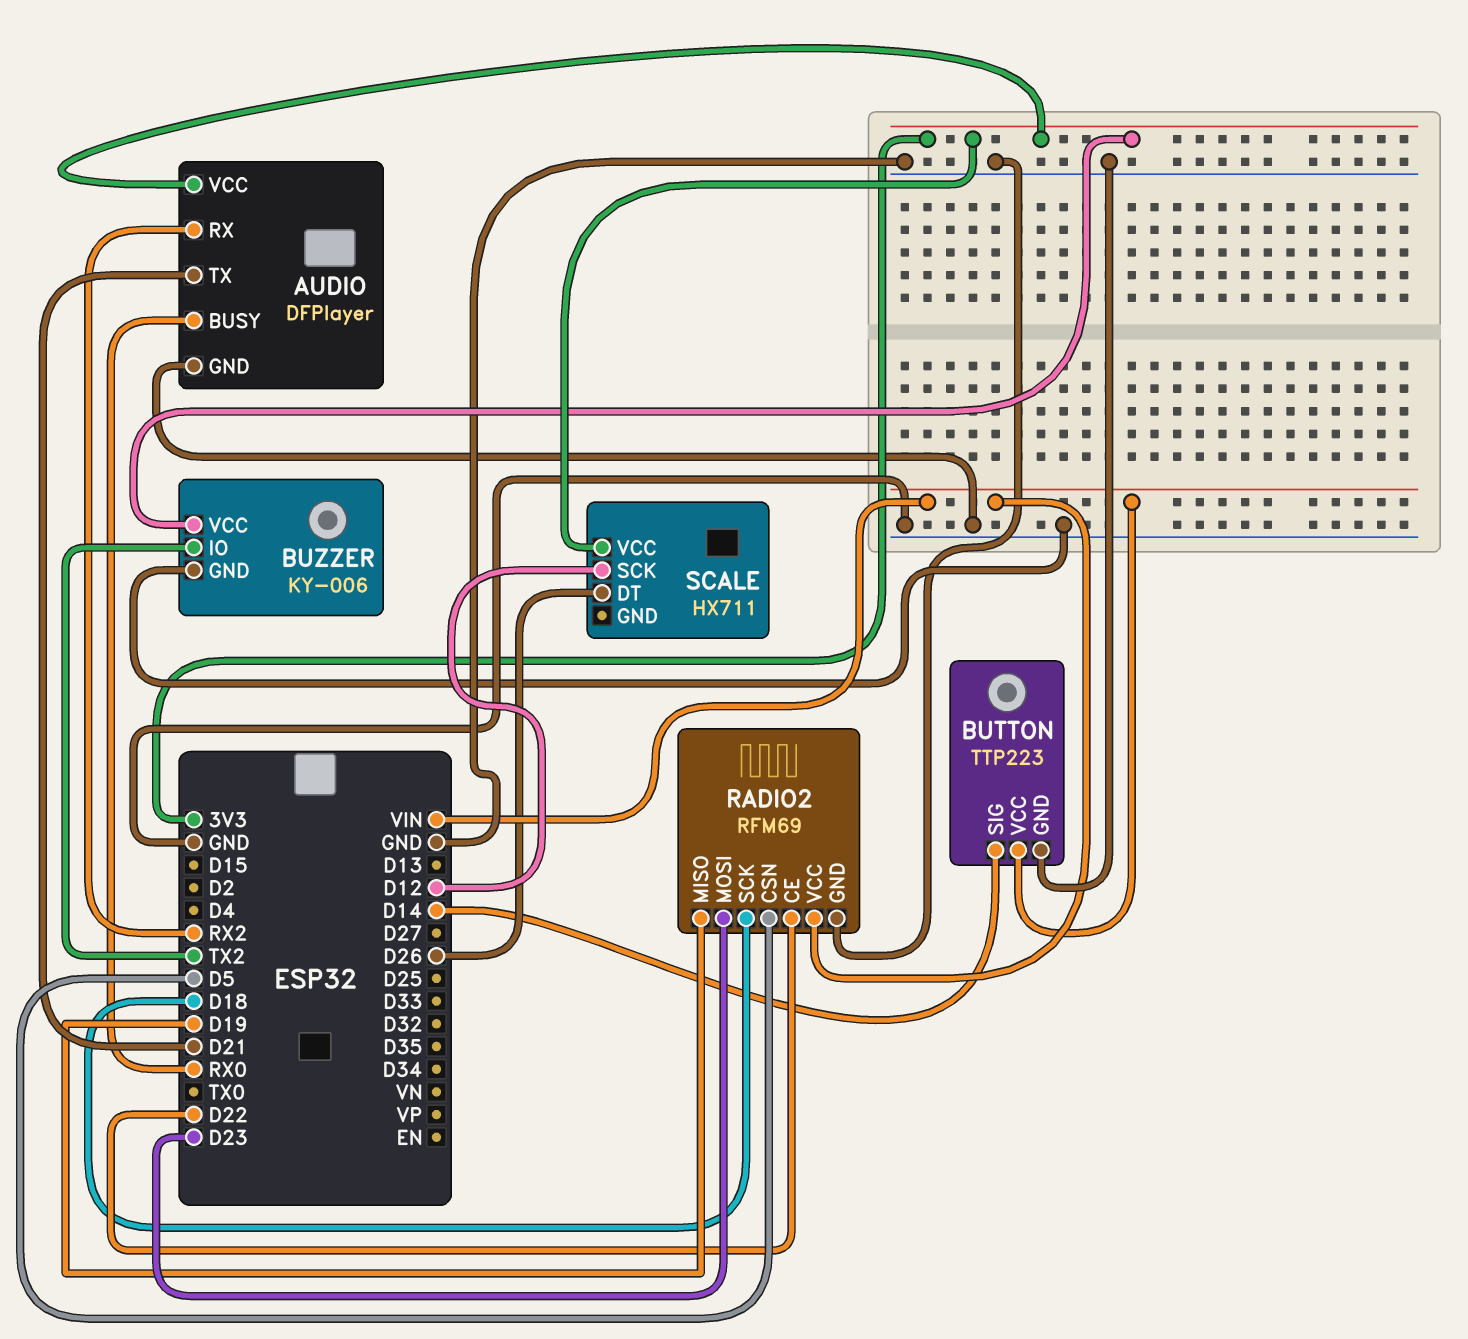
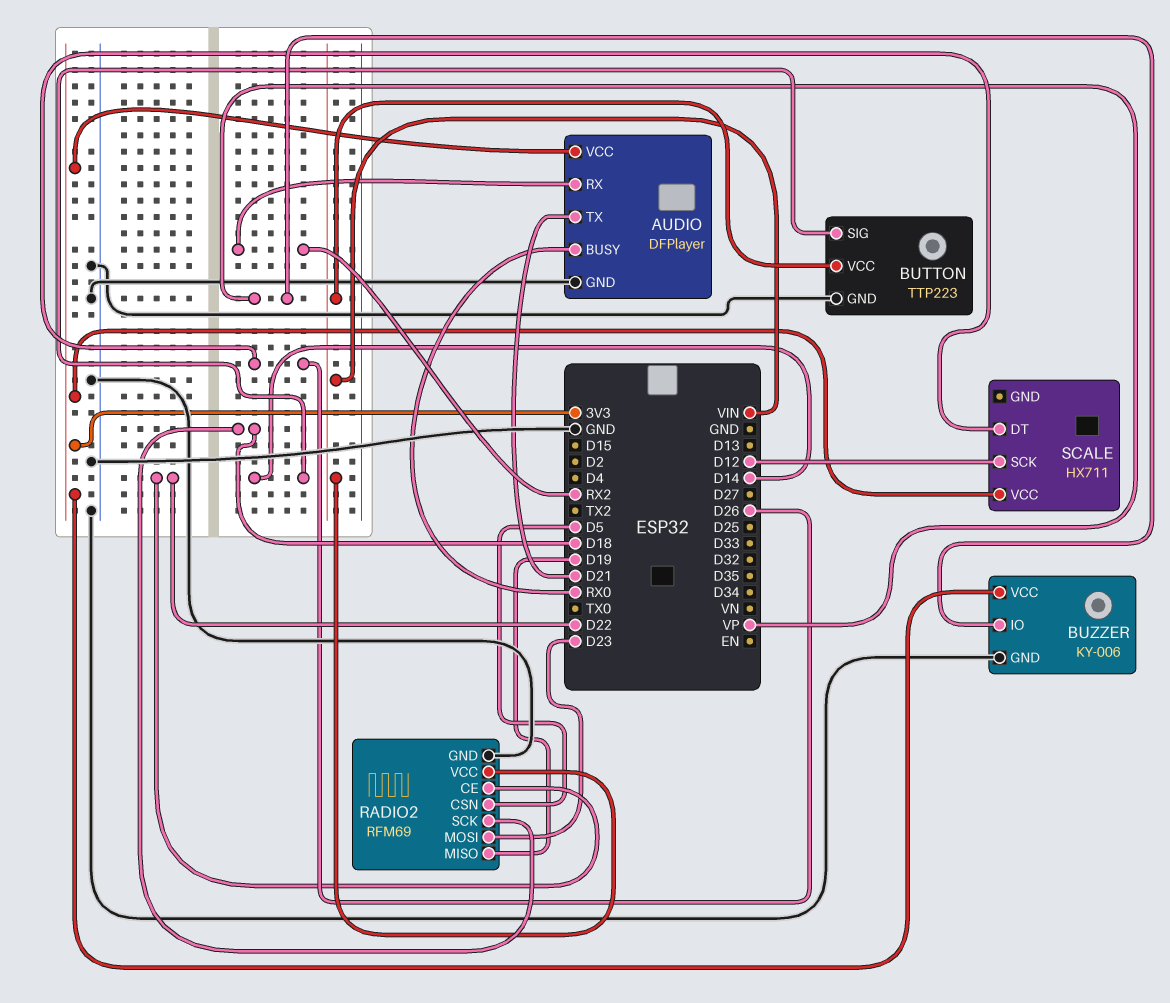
BUZZER pin IO: TX2 -> VP

